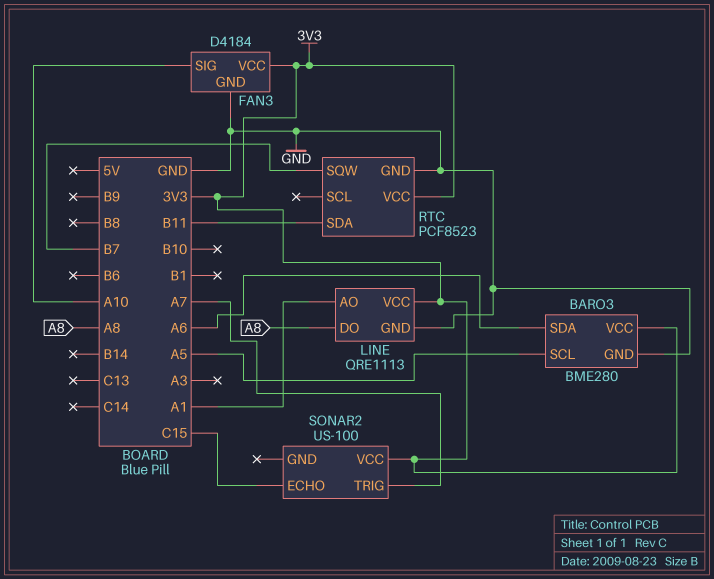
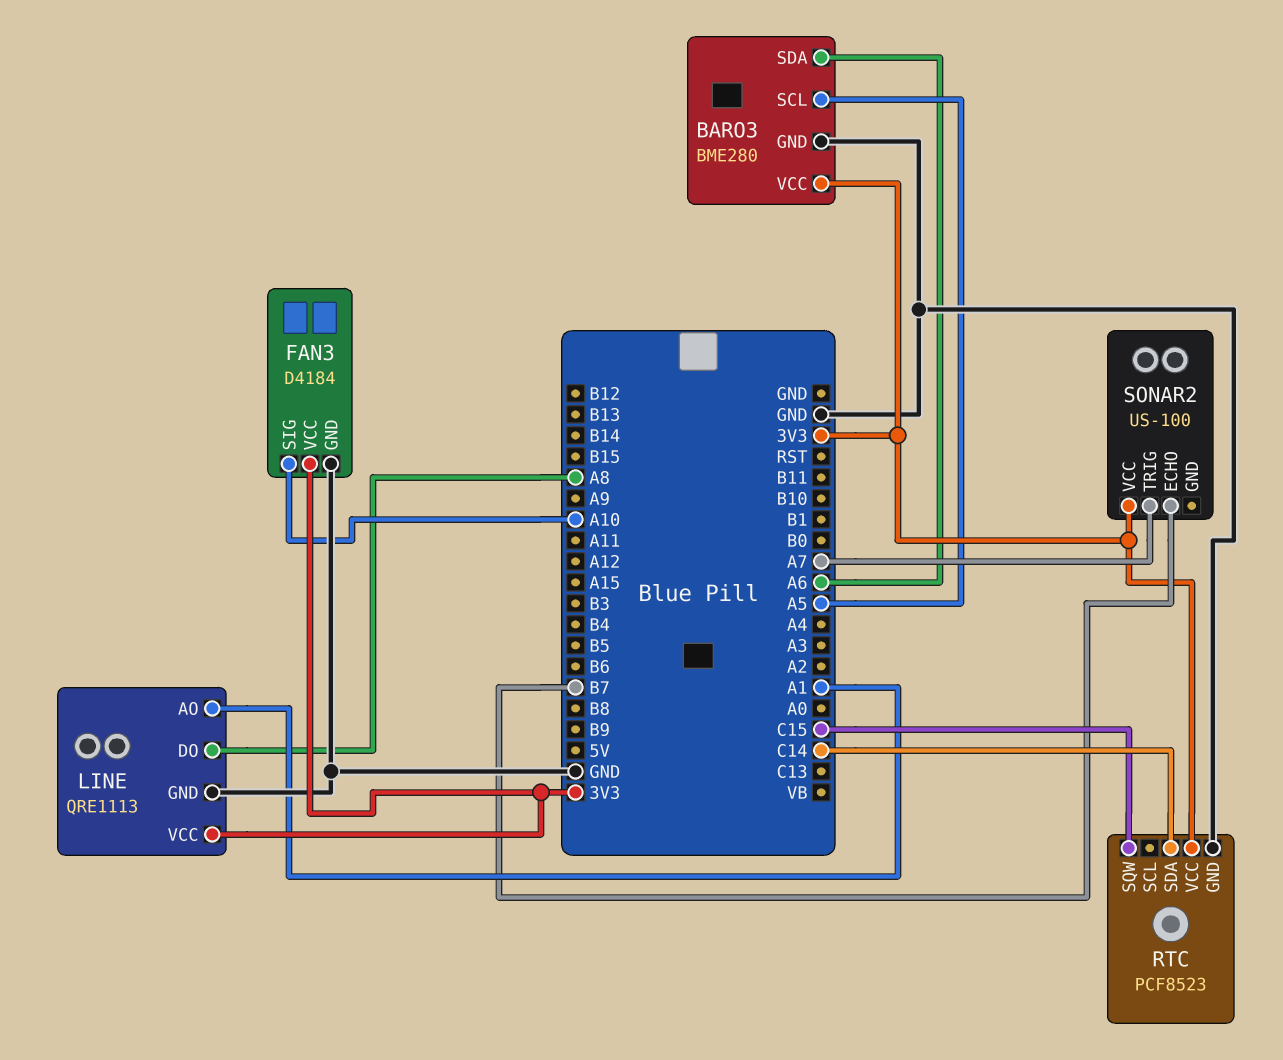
RTC pin SDA: B11 -> C14
RTC pin SQW: B7 -> C15
SONAR2 pin ECHO: C15 -> B7

